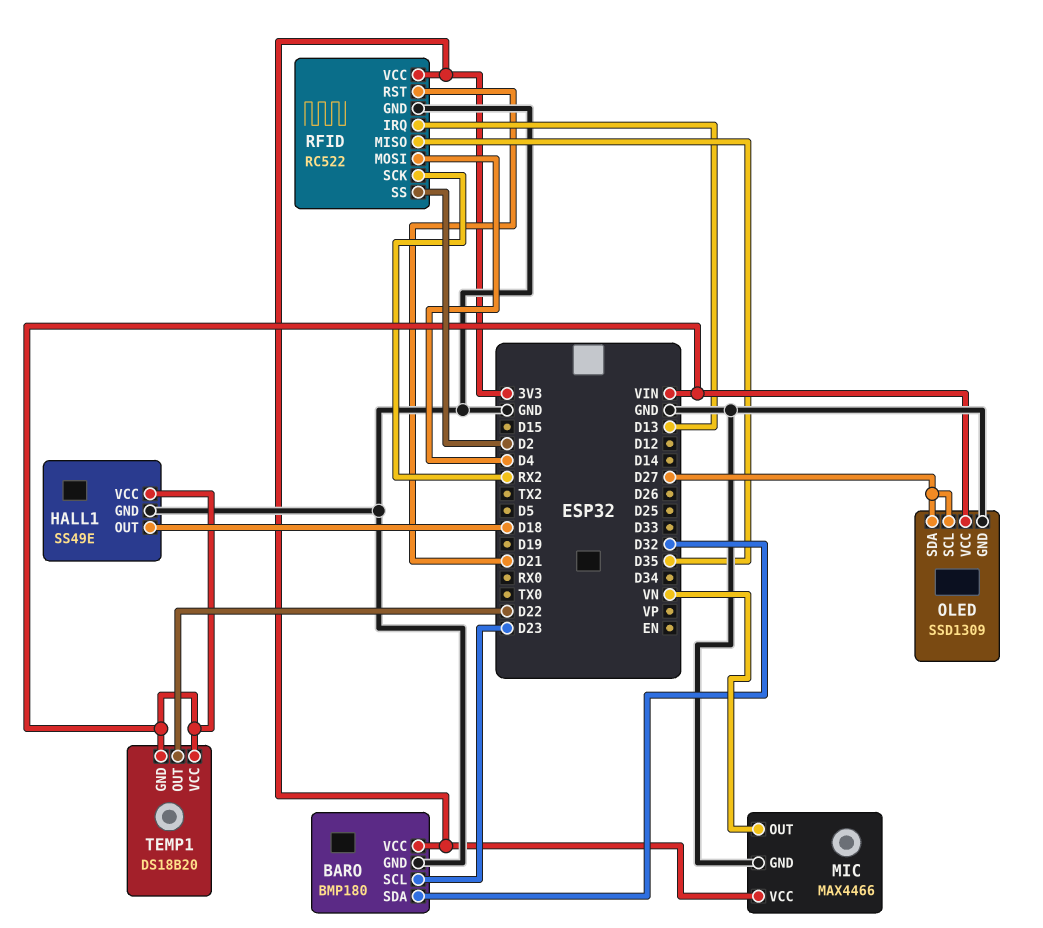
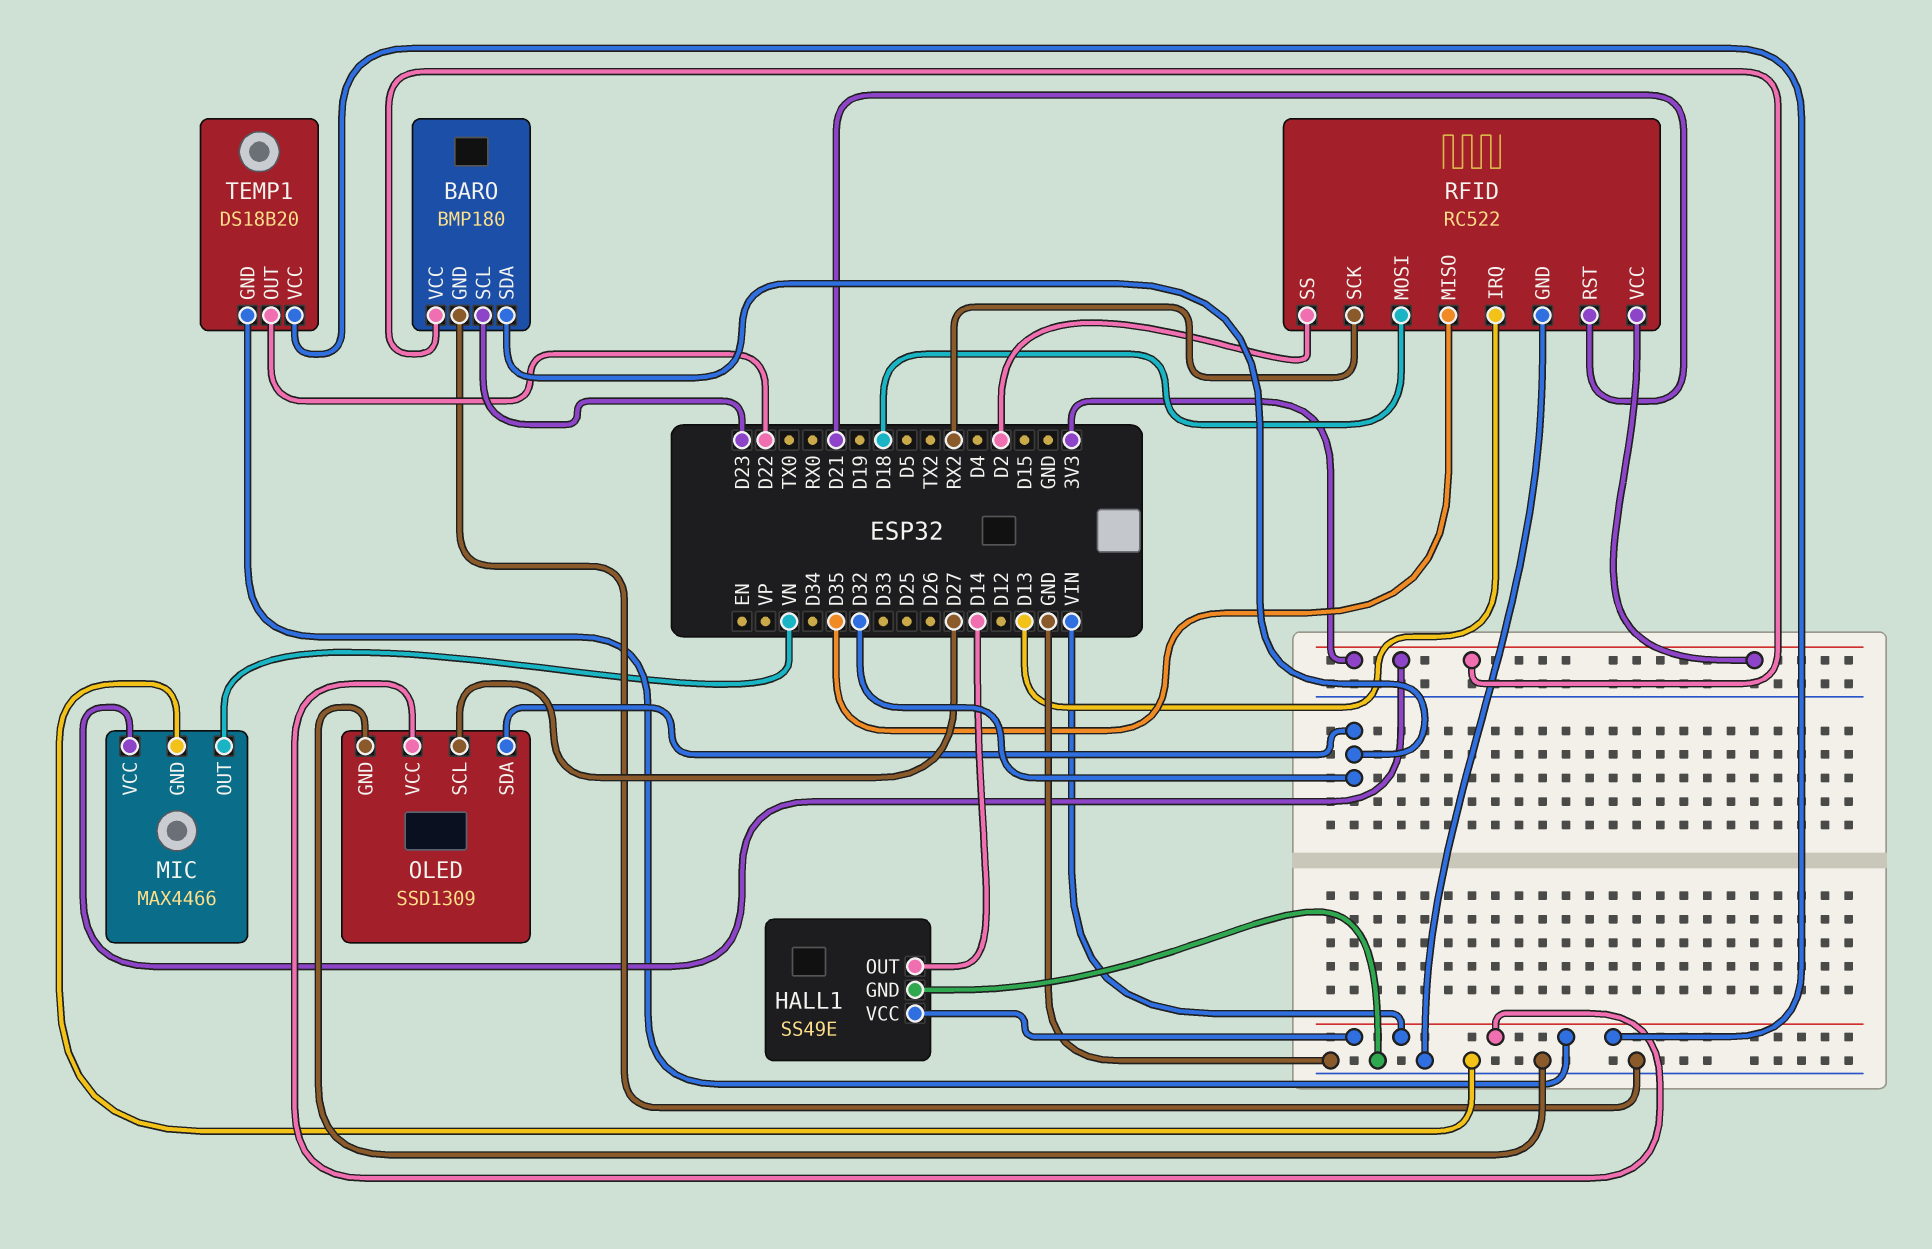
HALL1 pin OUT: D18 -> D14
OLED pin SDA: D27 -> D32
RFID pin MOSI: D4 -> D18

